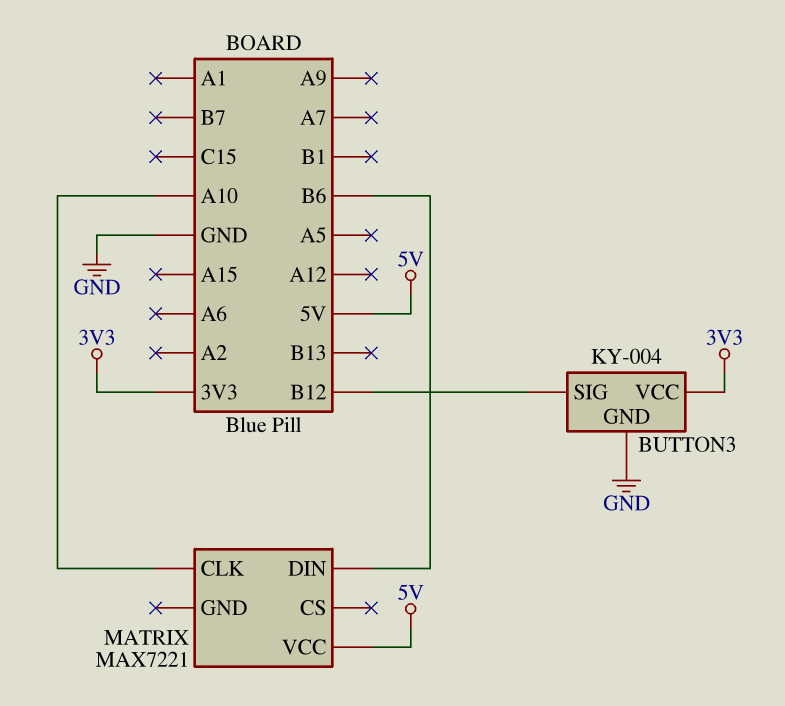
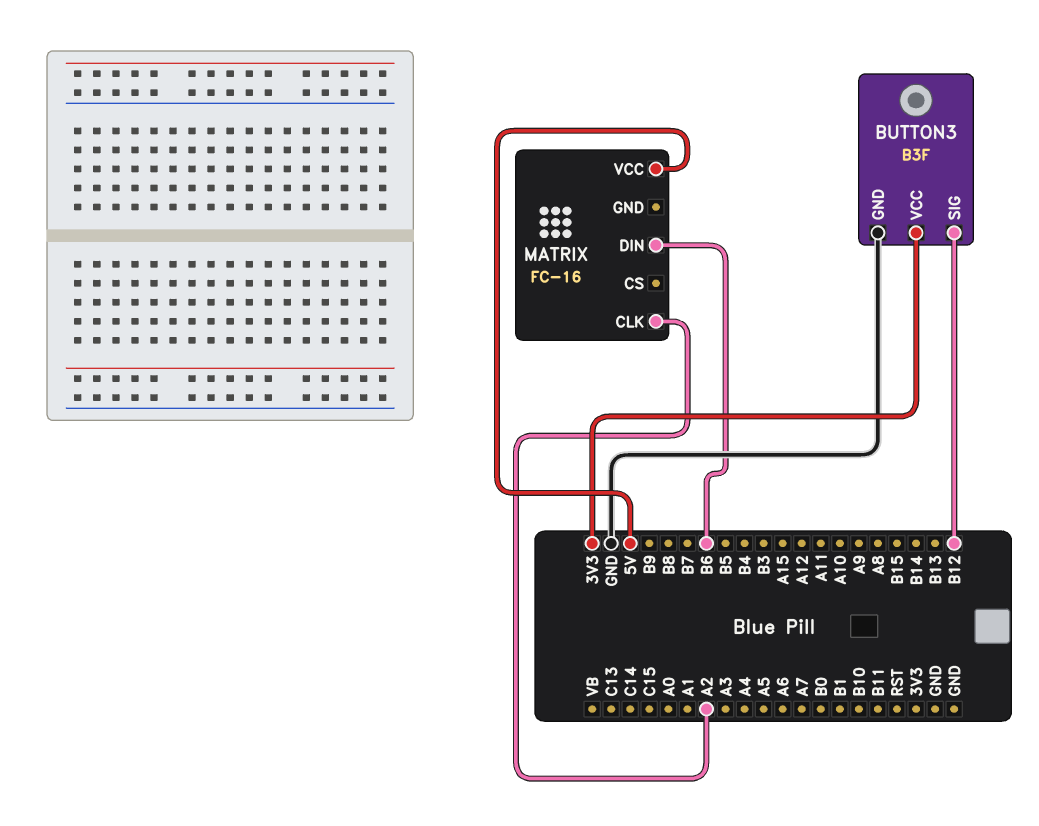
BUTTON3: KY-004 -> B3F
MATRIX: MAX7221 -> FC-16
MATRIX pin CLK: A10 -> A2

